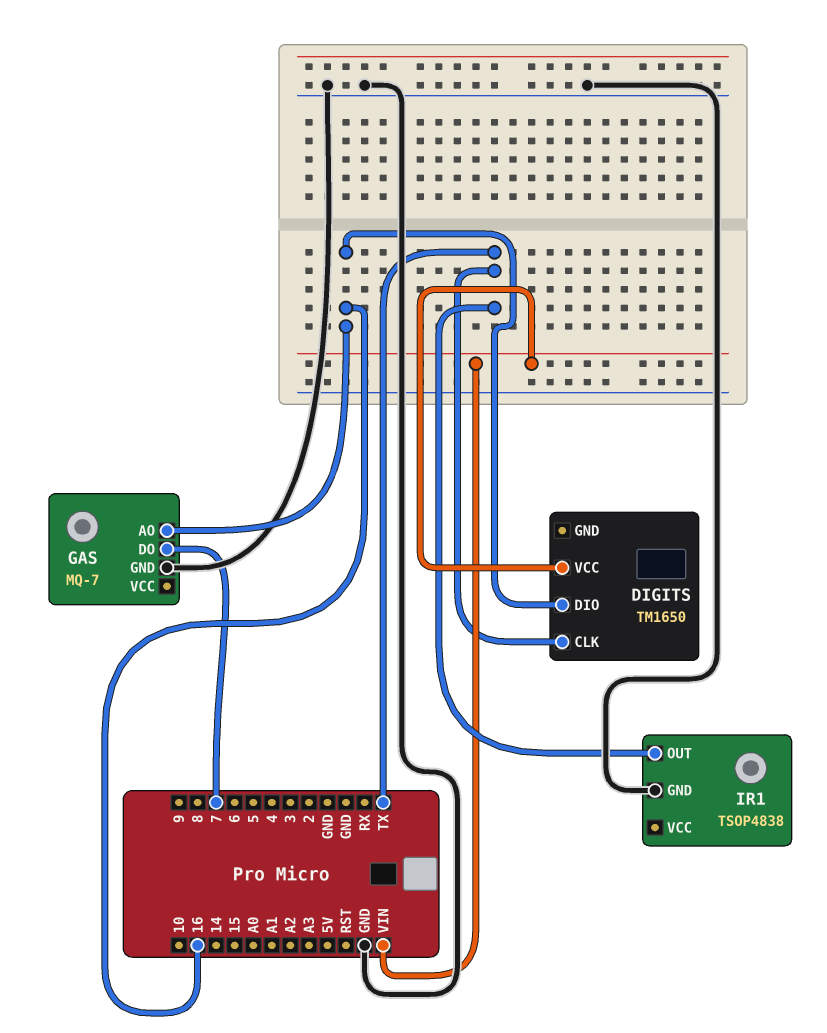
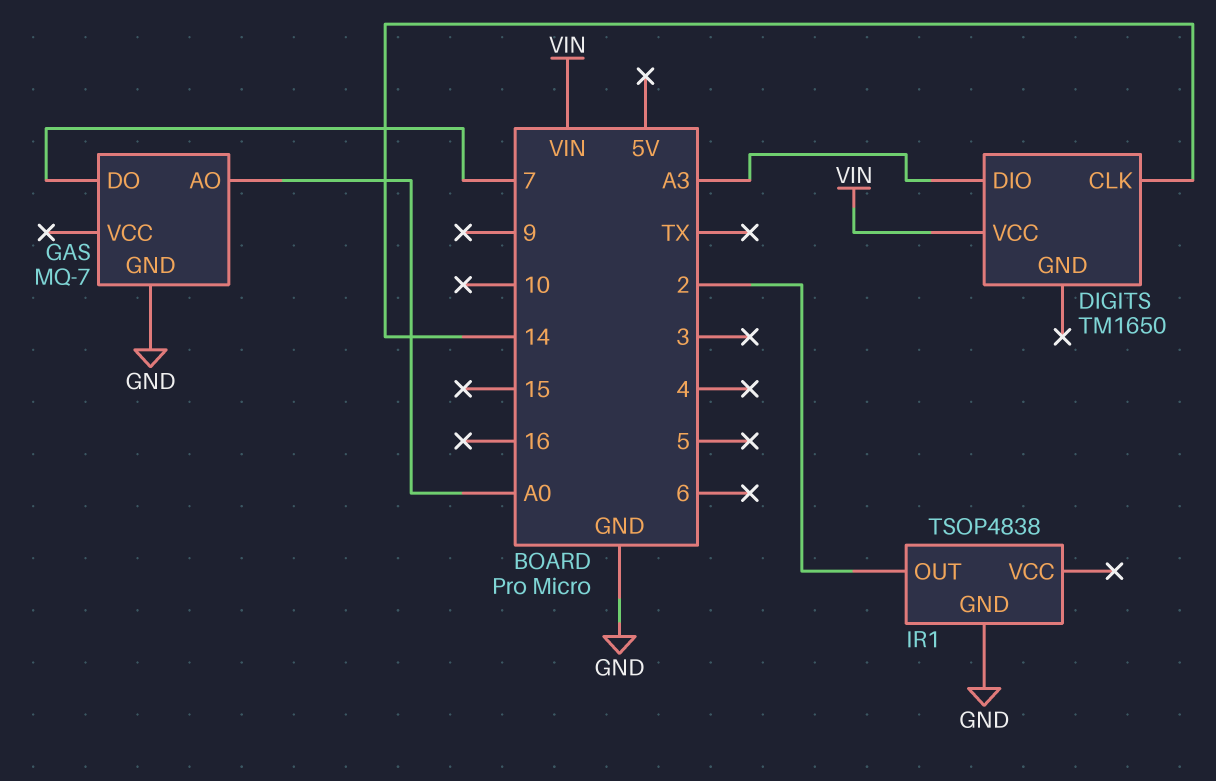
DIGITS pin CLK: TX -> 14
DIGITS pin DIO: 16 -> A3
GAS pin AO: 16 -> A0
IR1 pin OUT: TX -> 2

